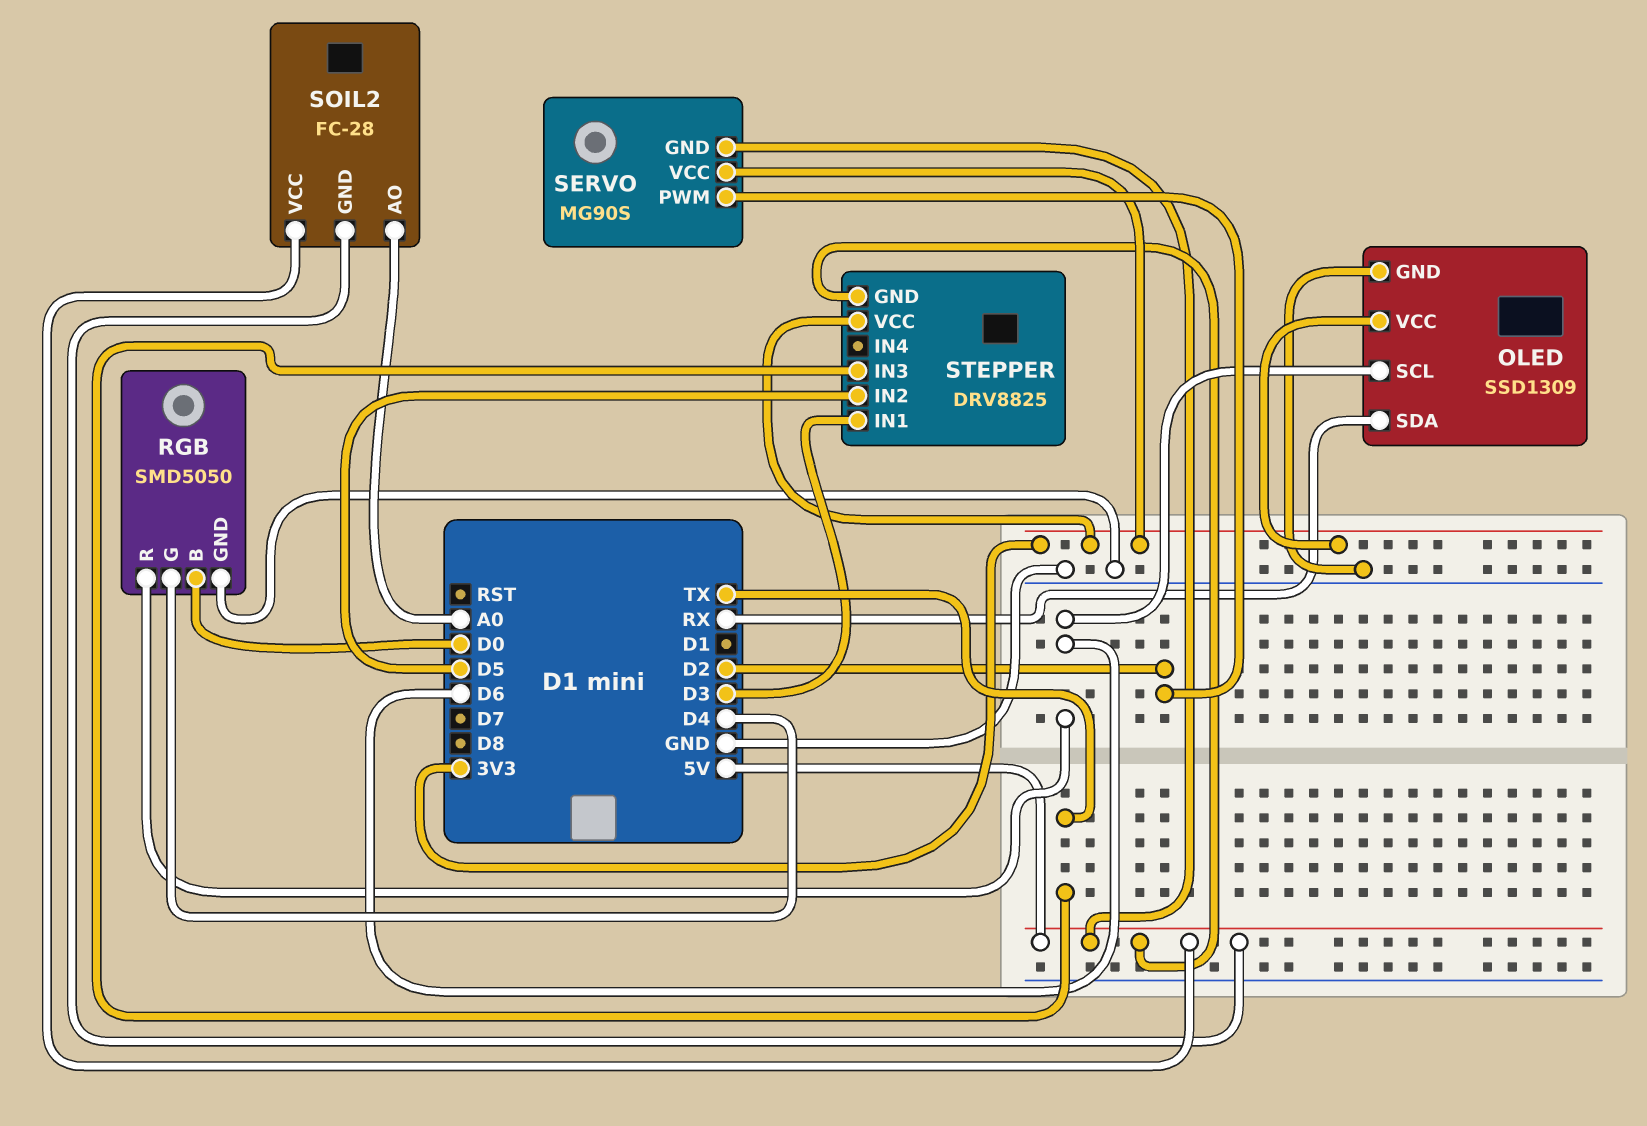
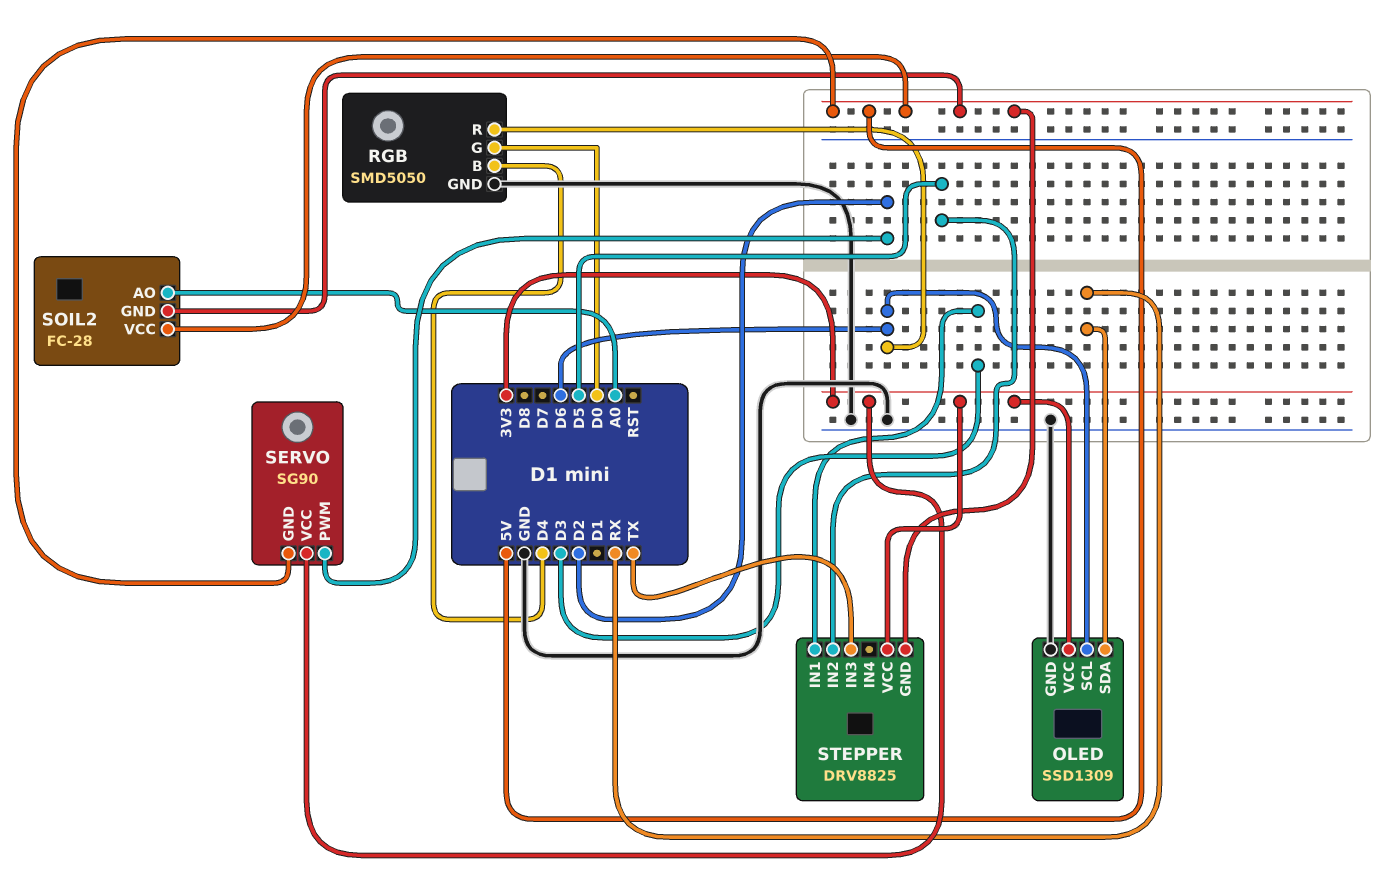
RGB pin B: D0 -> D4
RGB pin G: D4 -> D0
SERVO: MG90S -> SG90

